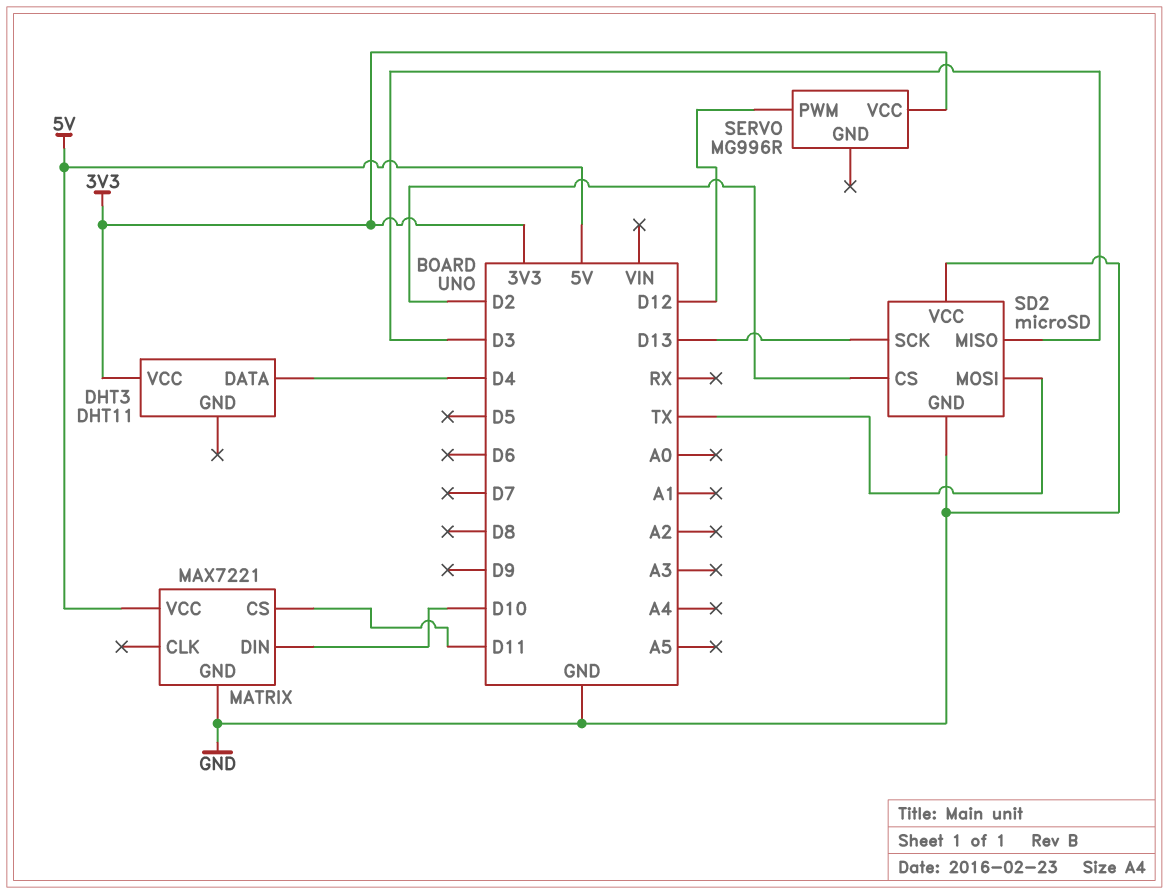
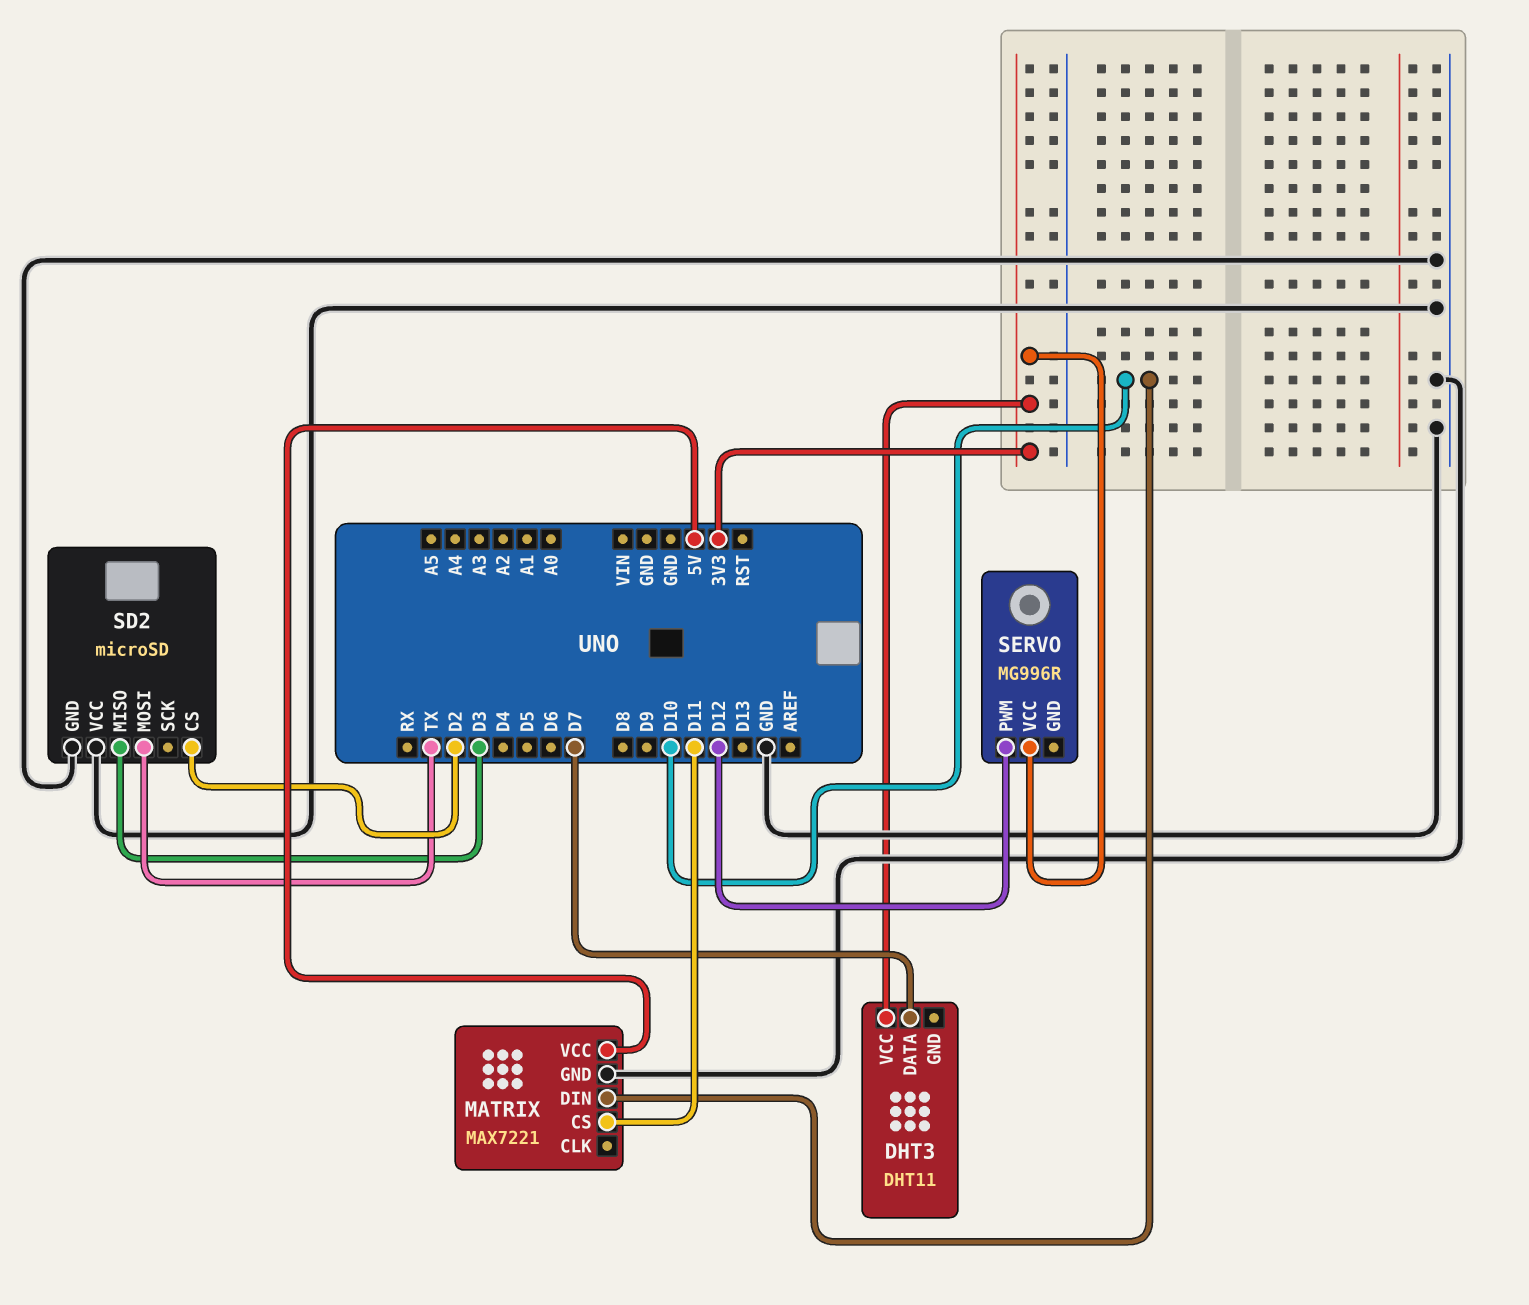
DHT3 pin DATA: D4 -> D7
SD2 pin SCK: D13 -> none

